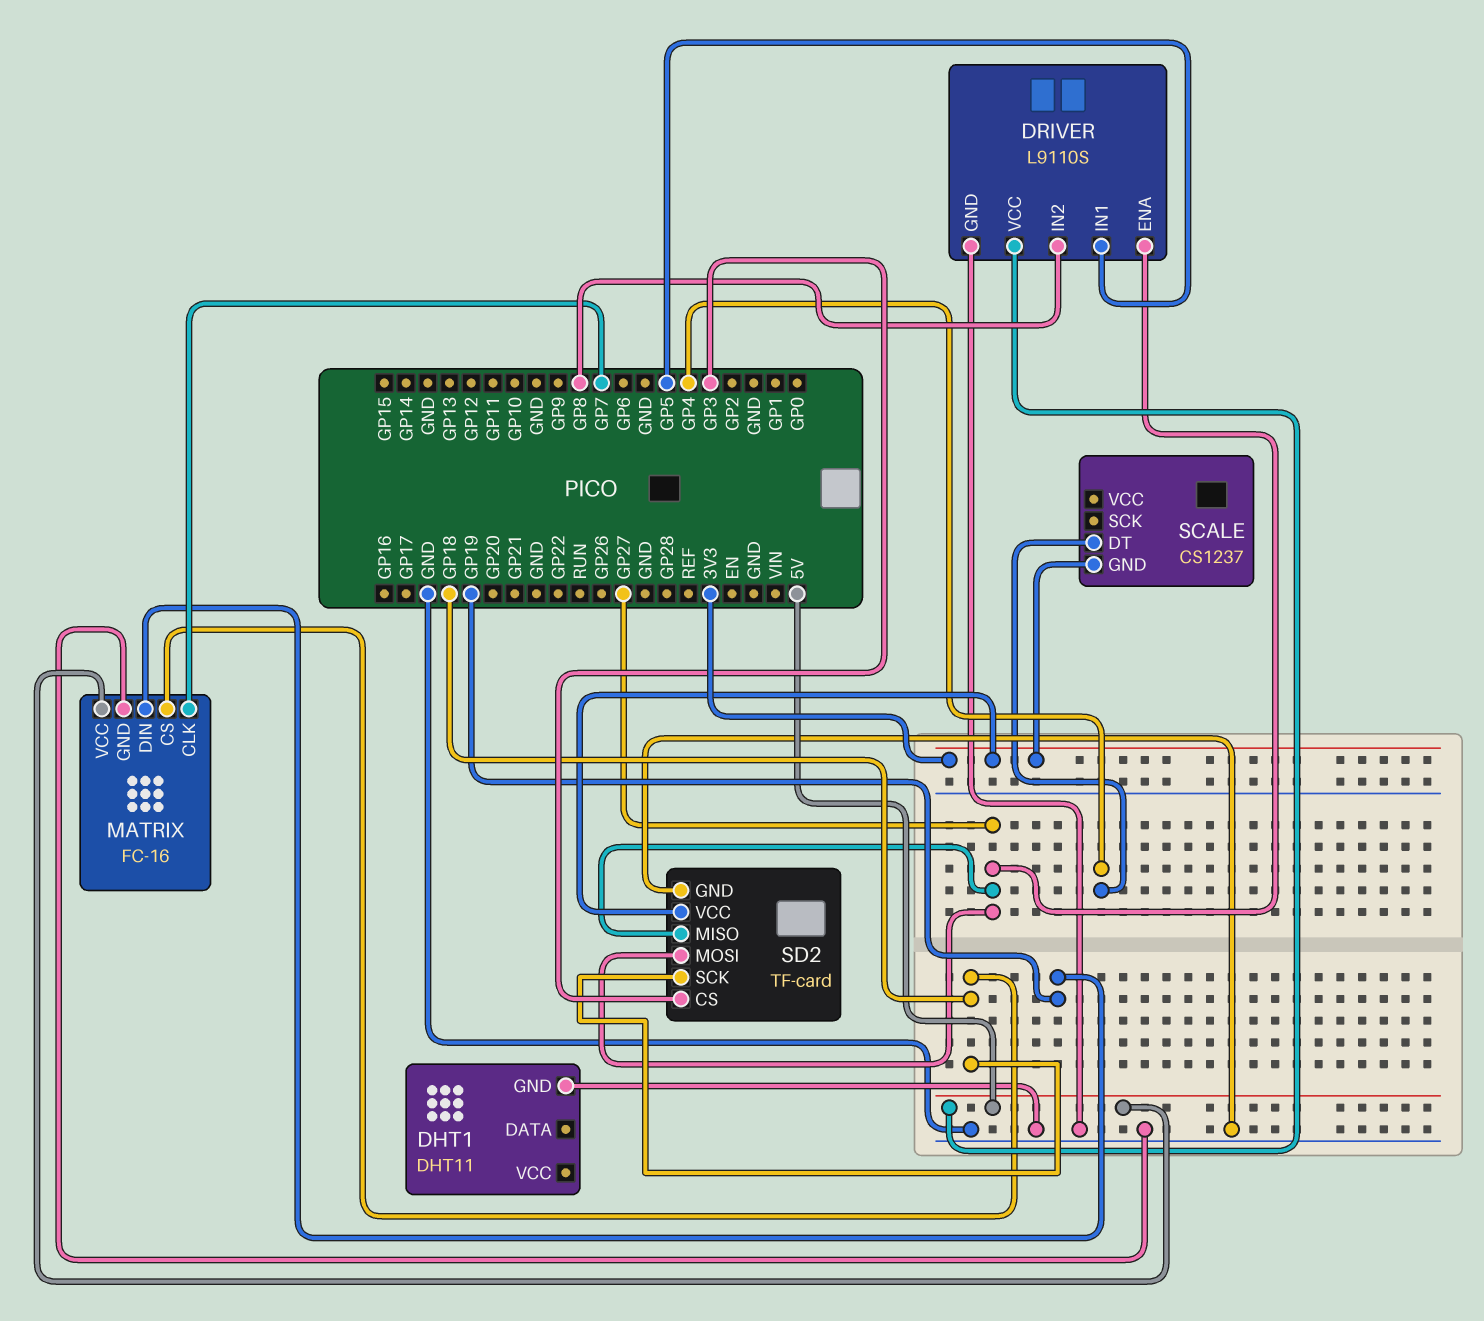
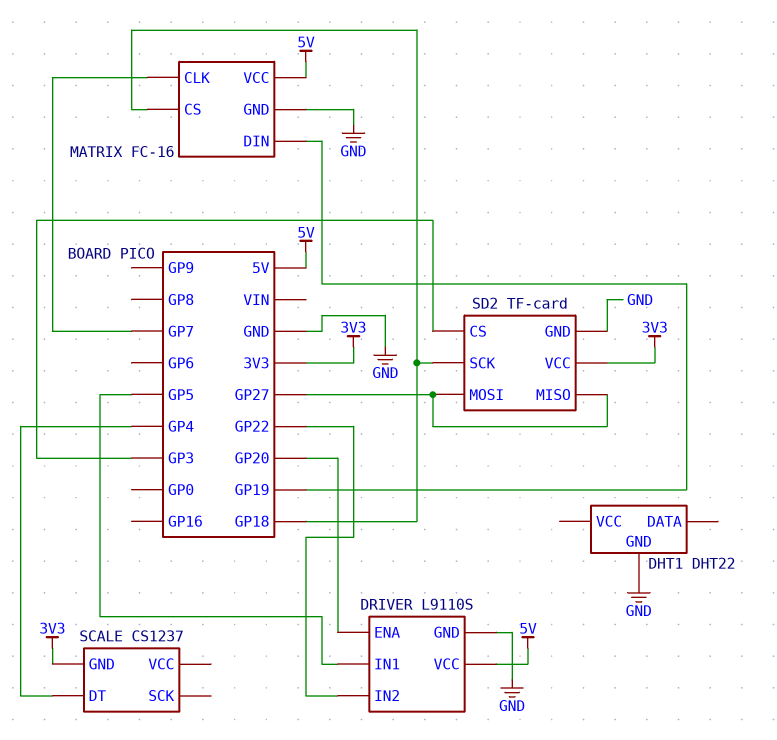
DHT1: DHT11 -> DHT22
DRIVER pin ENA: GP27 -> GP20
DRIVER pin IN2: GP8 -> GP22

